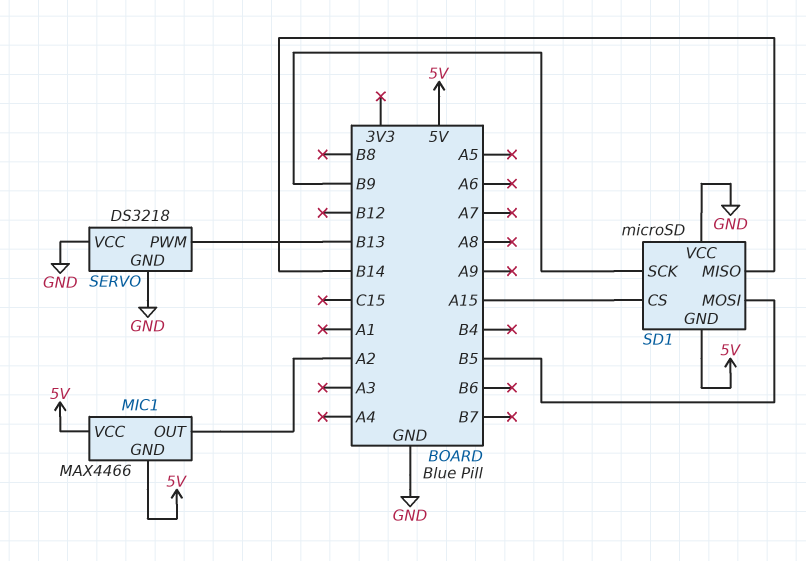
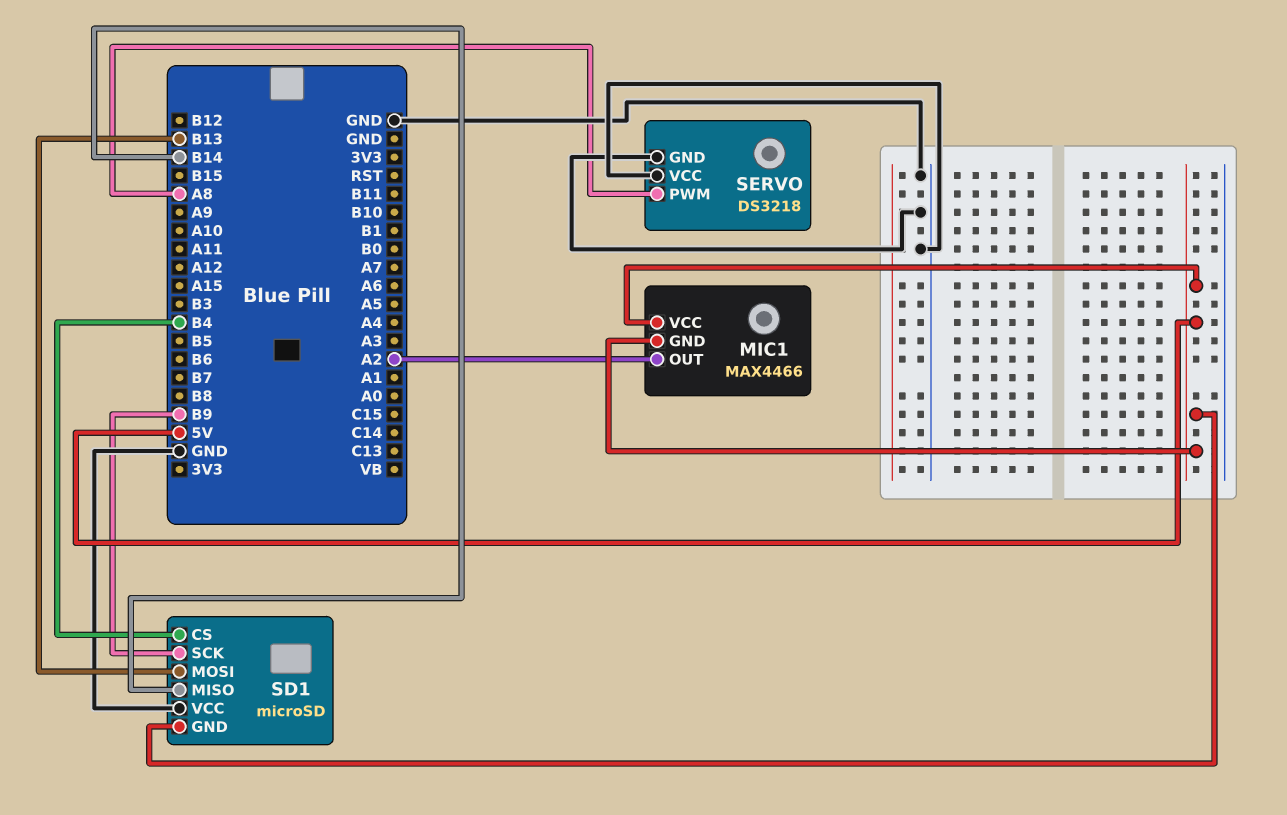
SD1 pin CS: A15 -> B4
SD1 pin MOSI: B5 -> B13
SERVO pin PWM: B13 -> A8

